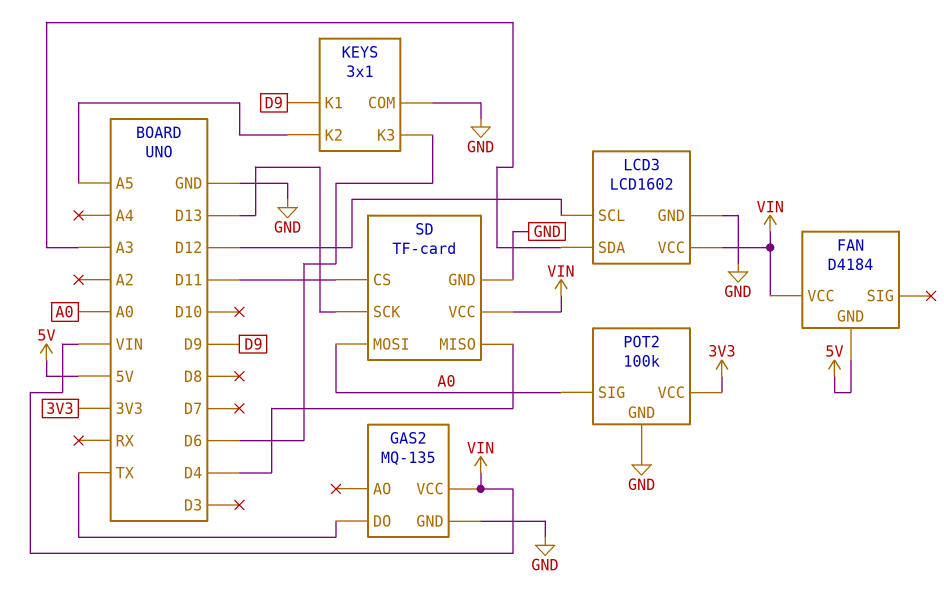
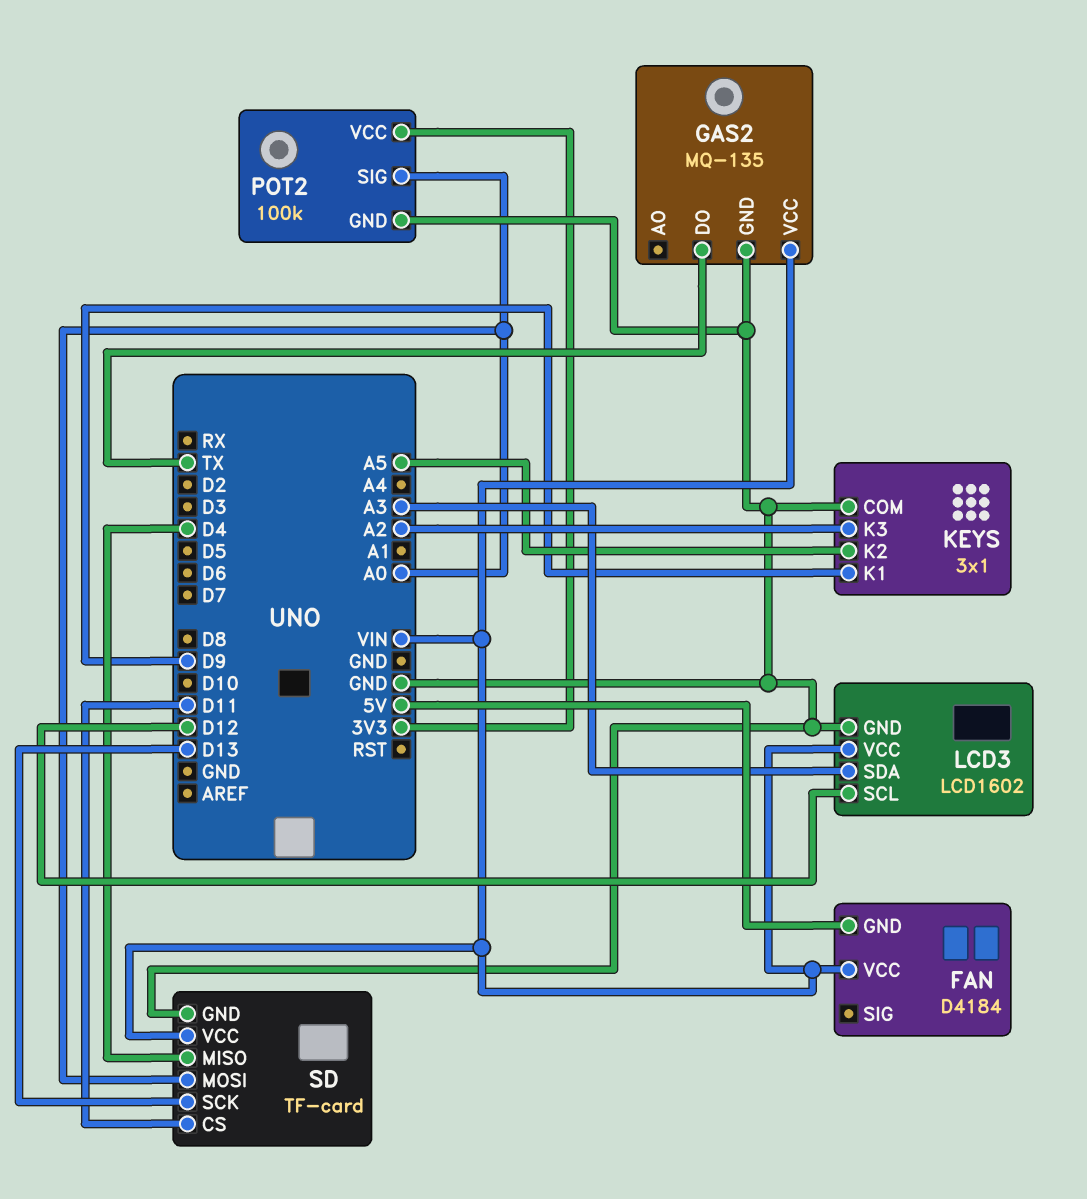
KEYS pin K3: D6 -> A2

